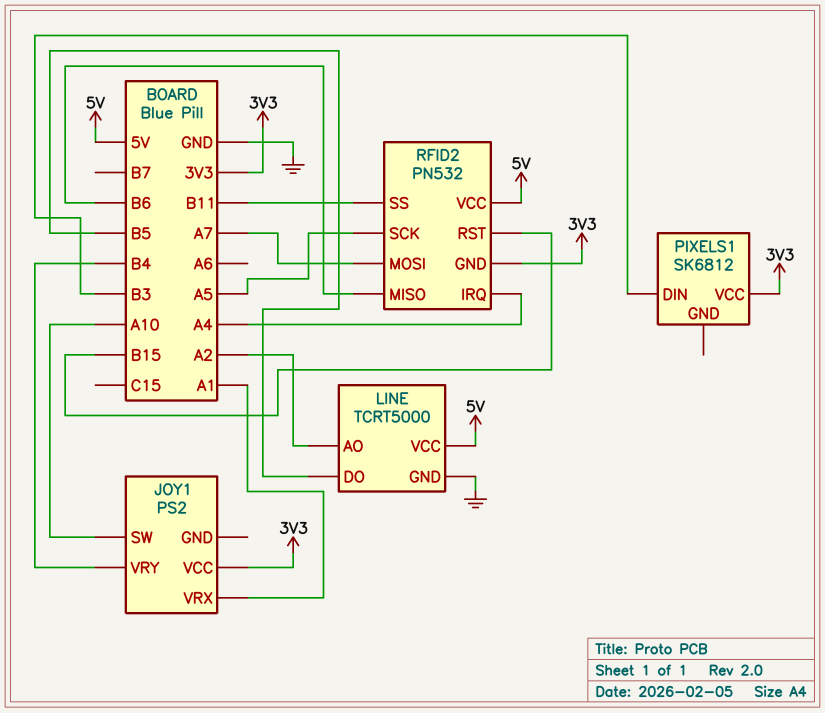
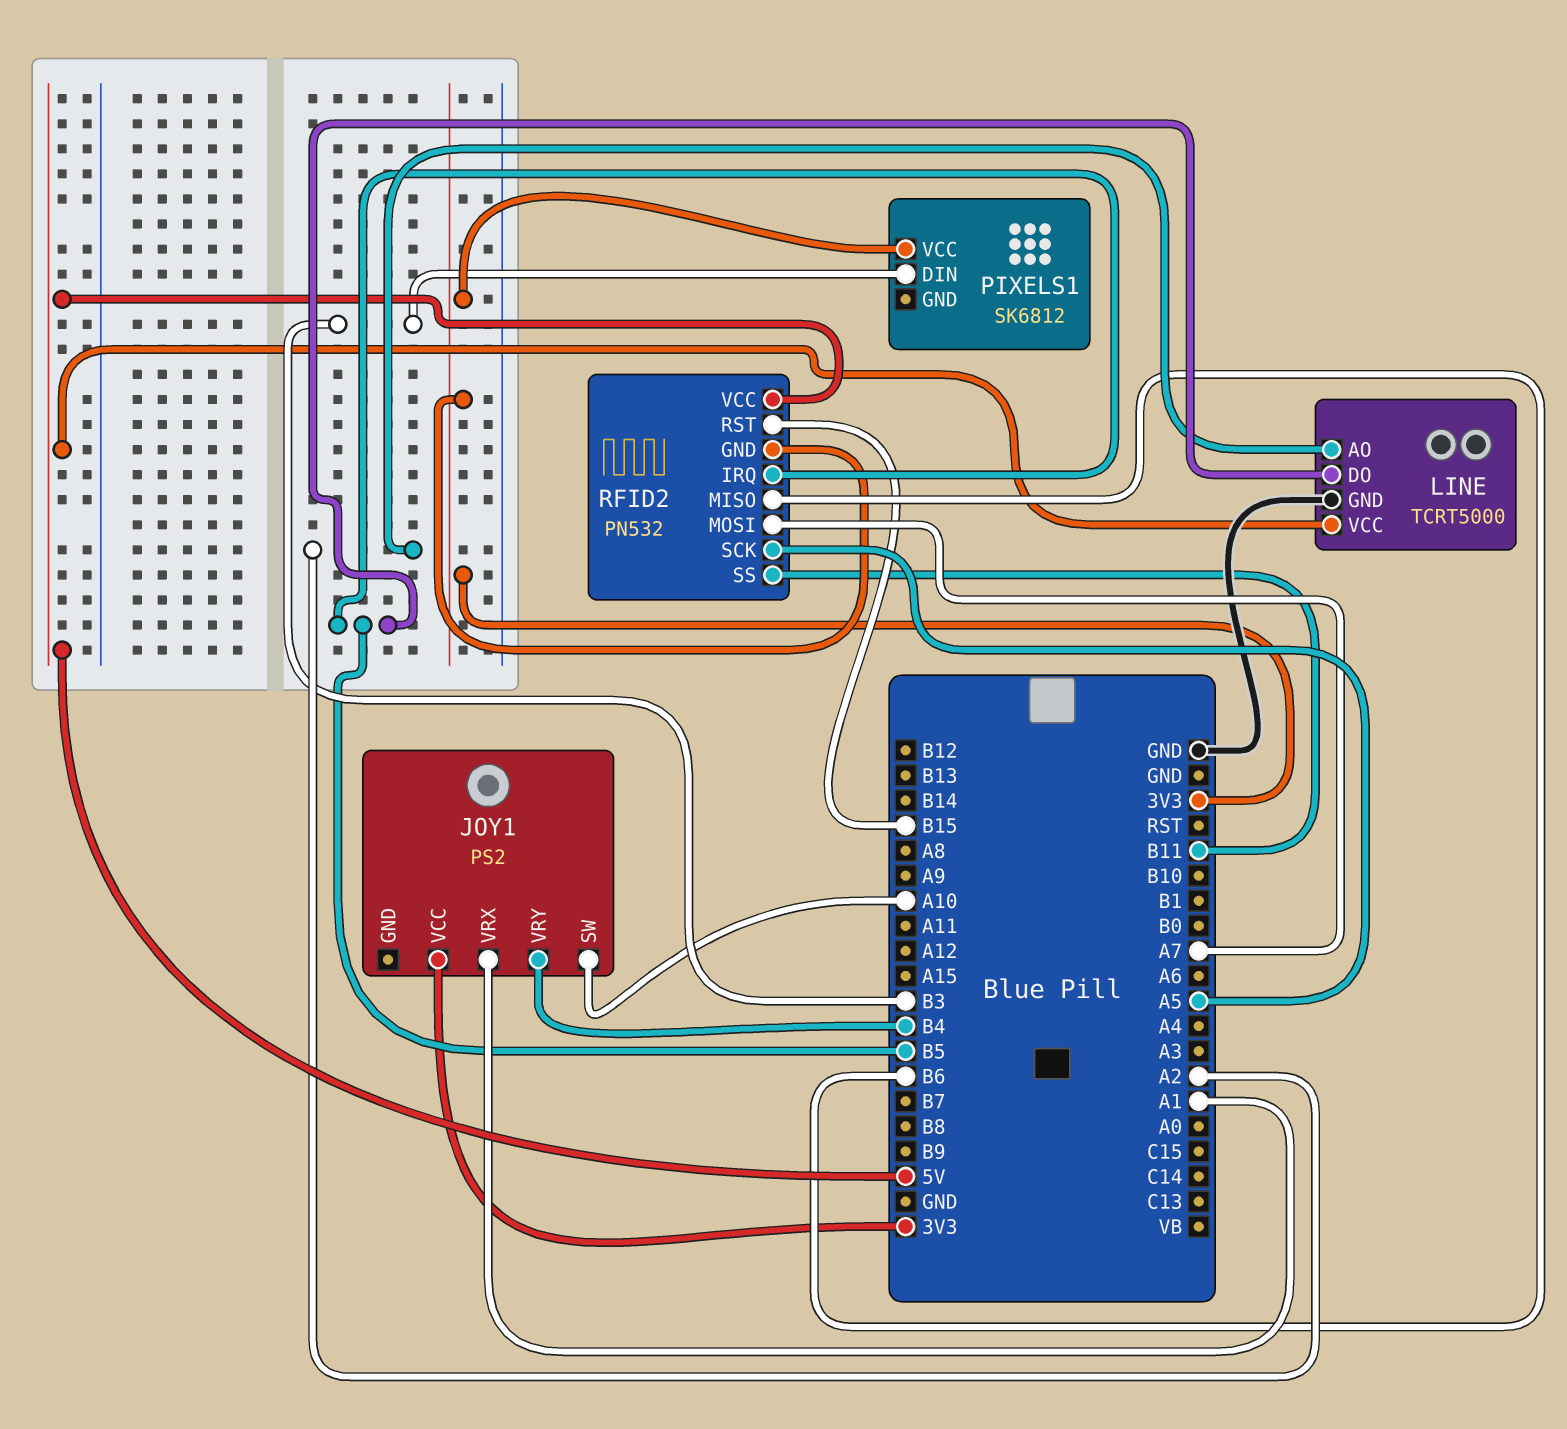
RFID2 pin IRQ: A4 -> B5

